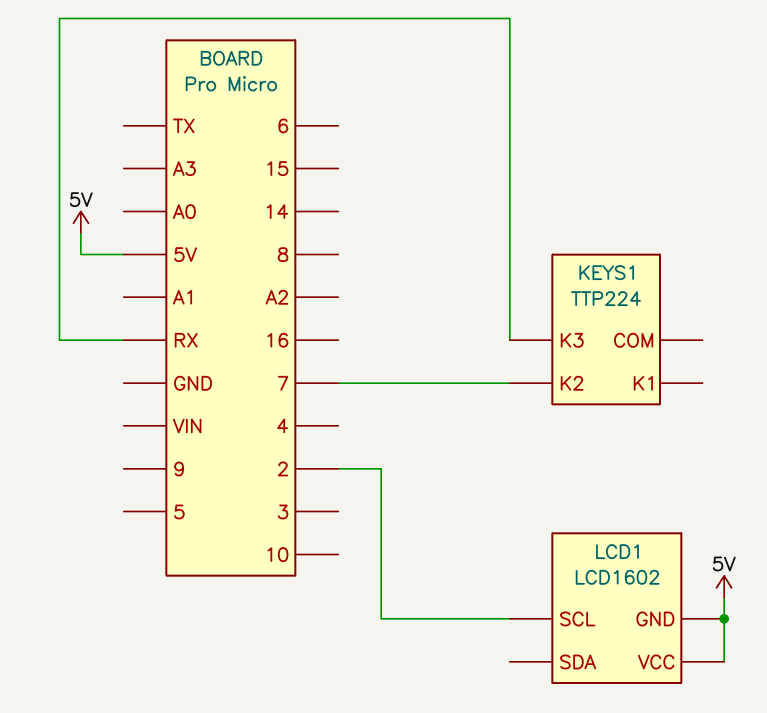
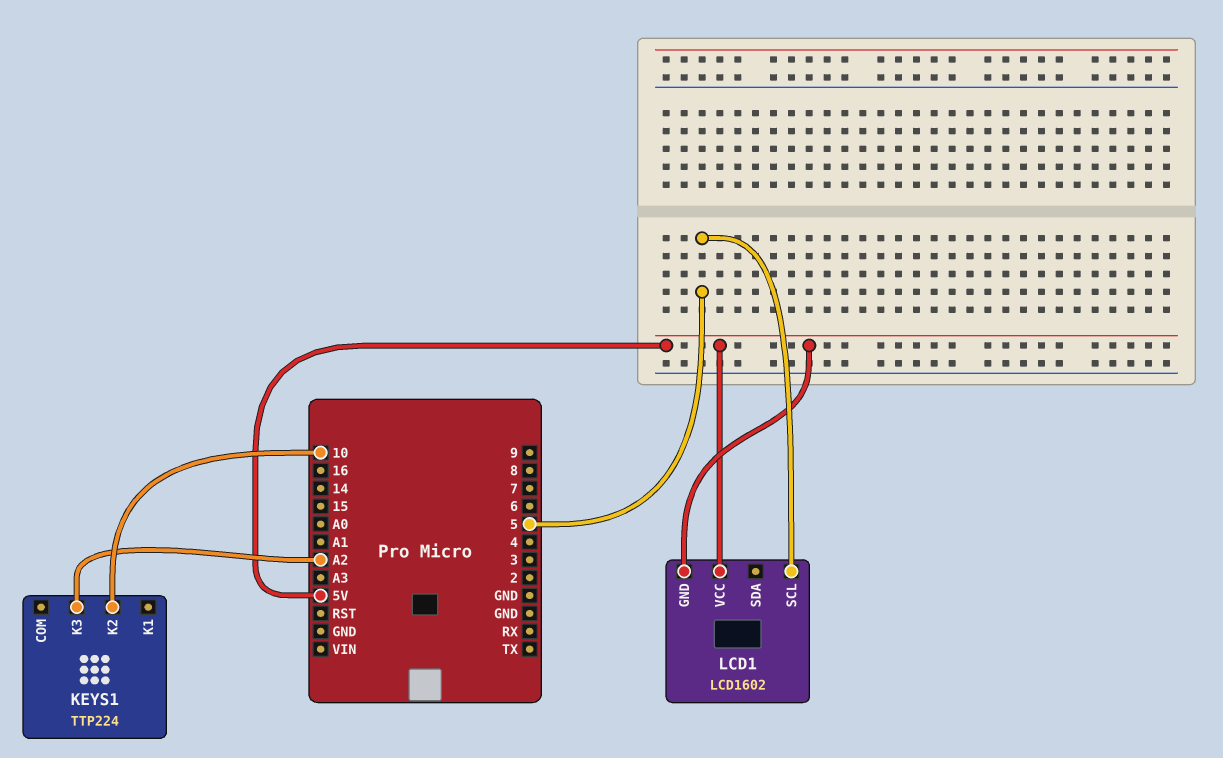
KEYS1 pin K2: 7 -> 10
KEYS1 pin K3: RX -> A2
LCD1 pin SCL: 2 -> 5

